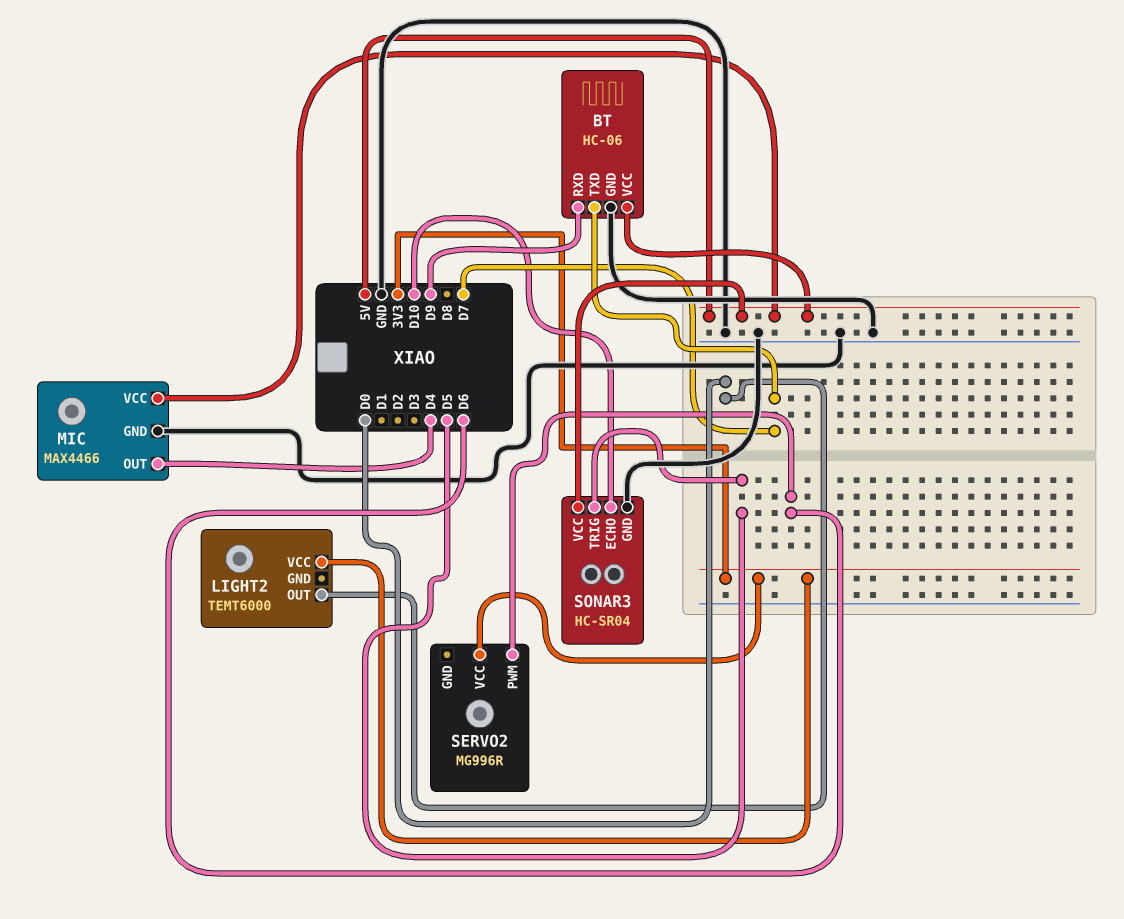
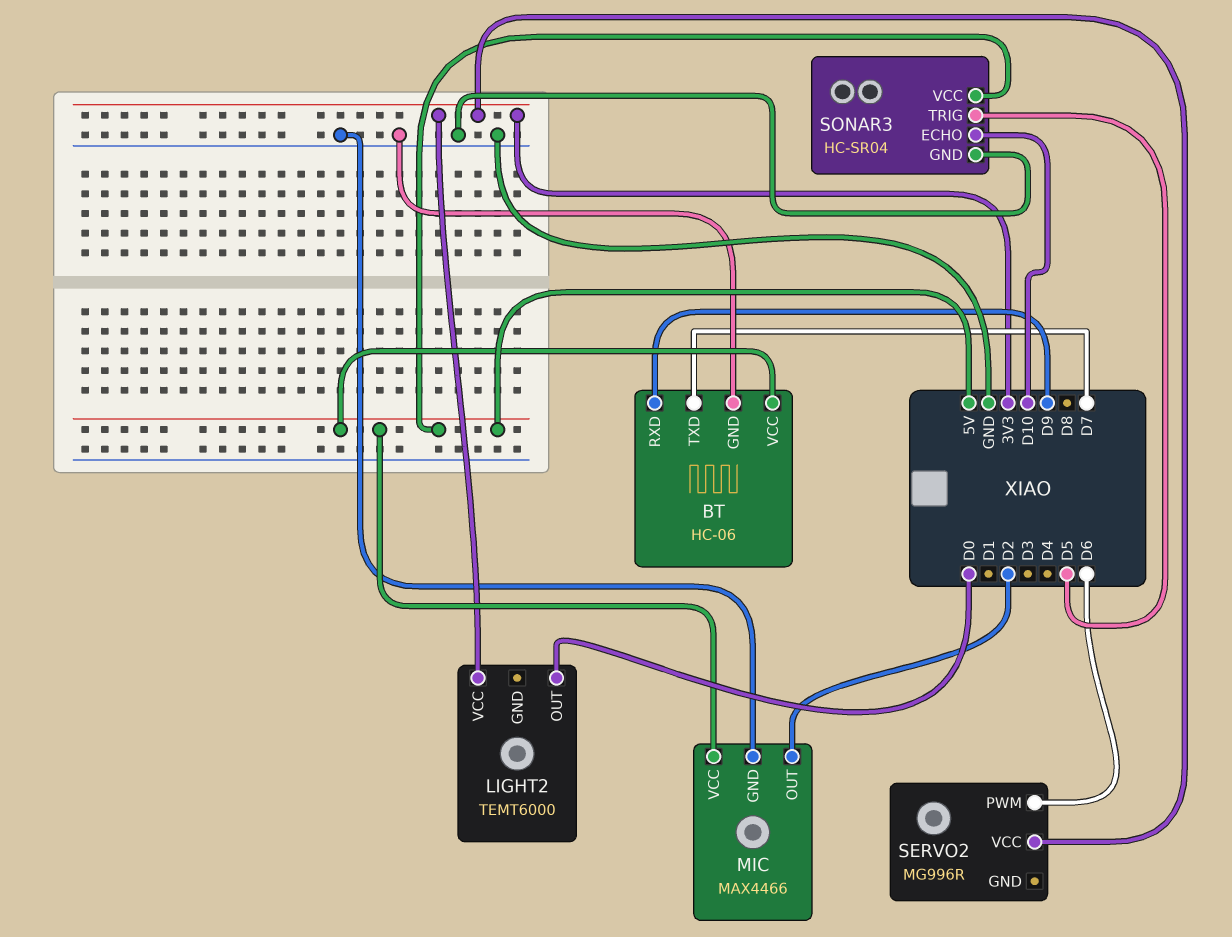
MIC pin OUT: D4 -> D2

